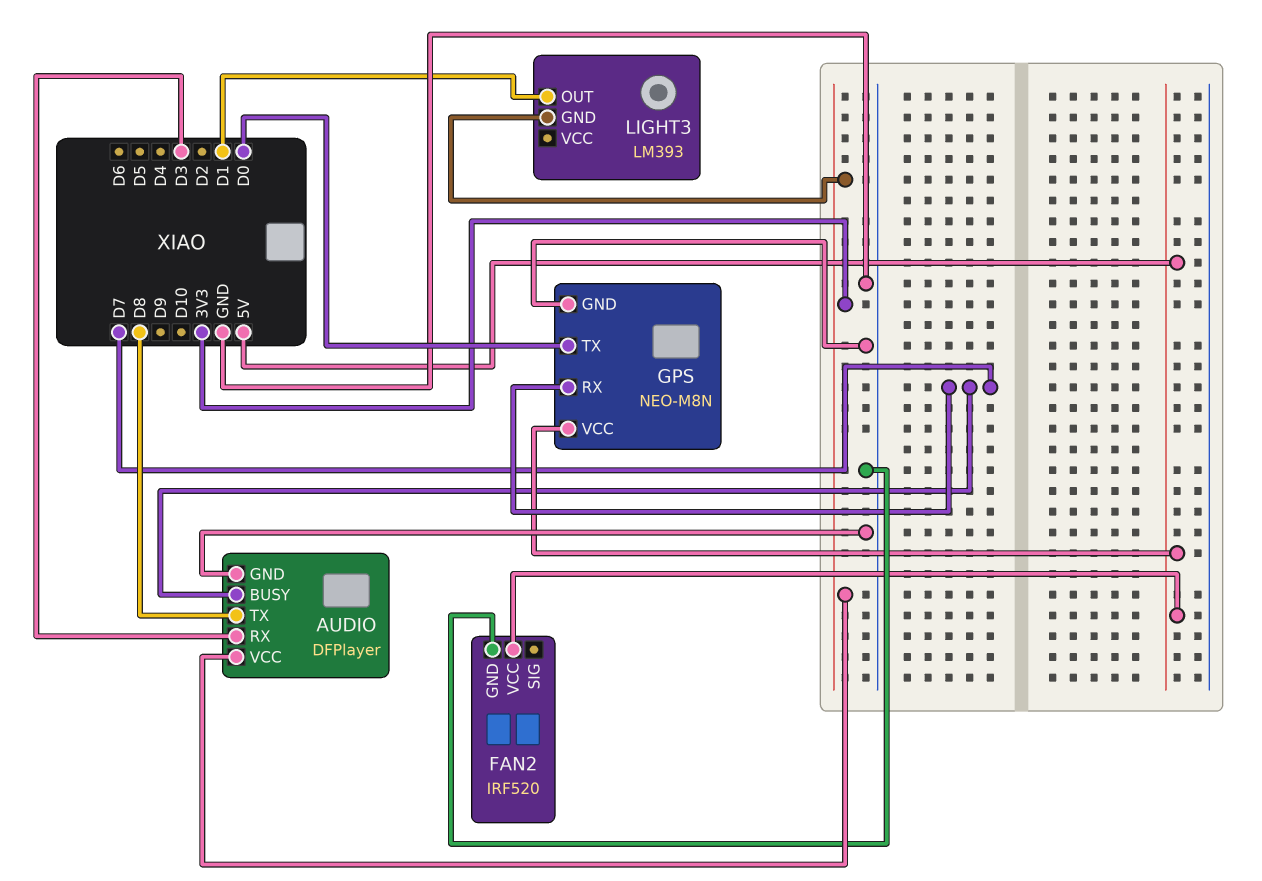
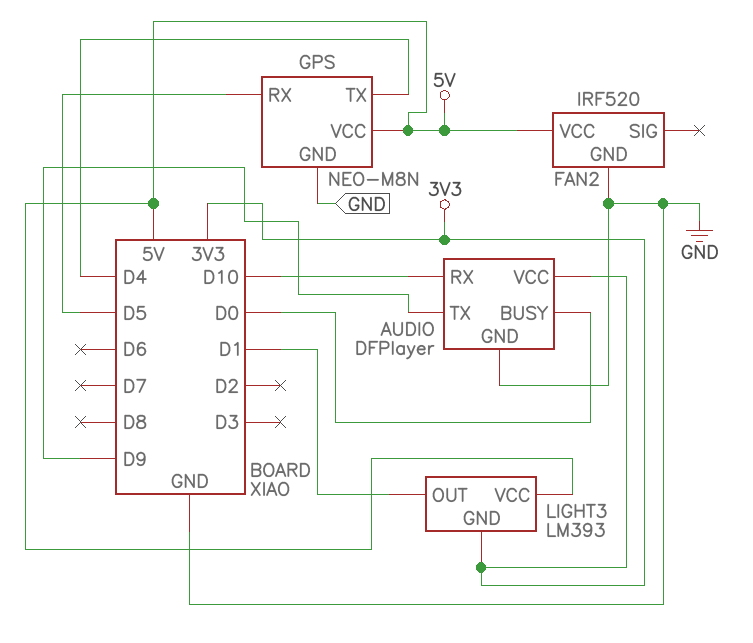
AUDIO pin BUSY: D7 -> D0
AUDIO pin RX: D3 -> D10
AUDIO pin TX: D8 -> D9
GPS pin RX: D7 -> D5
GPS pin TX: D0 -> D4
LIGHT3 pin VCC: none -> 5V

